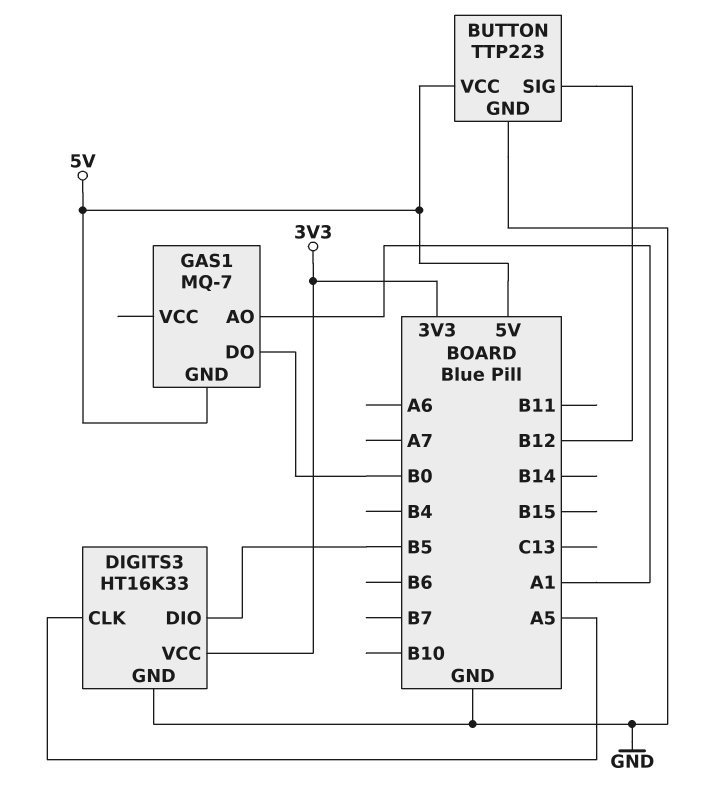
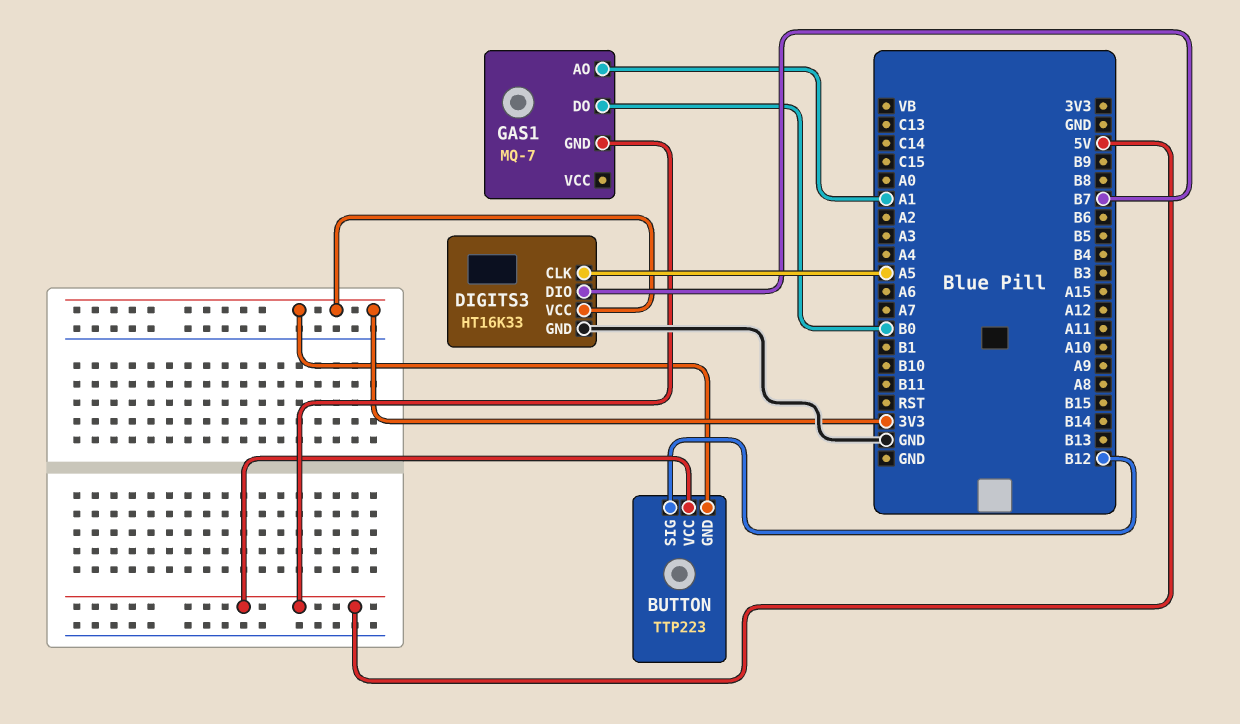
BUTTON pin GND: GND -> 3V3
DIGITS3 pin DIO: B5 -> B7

